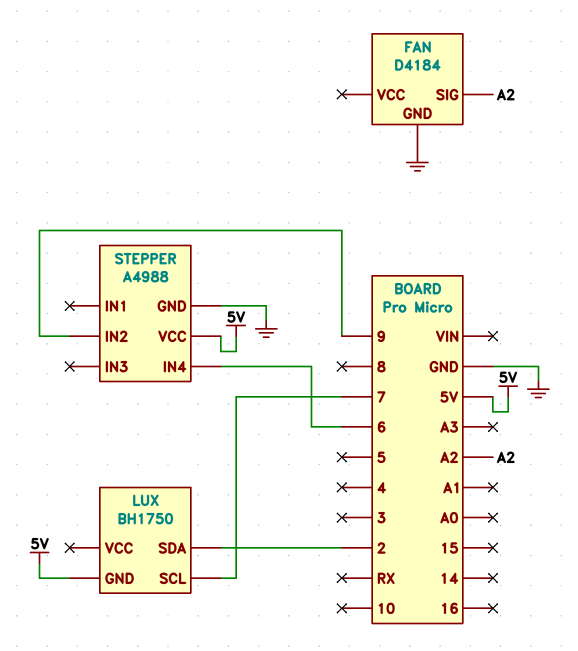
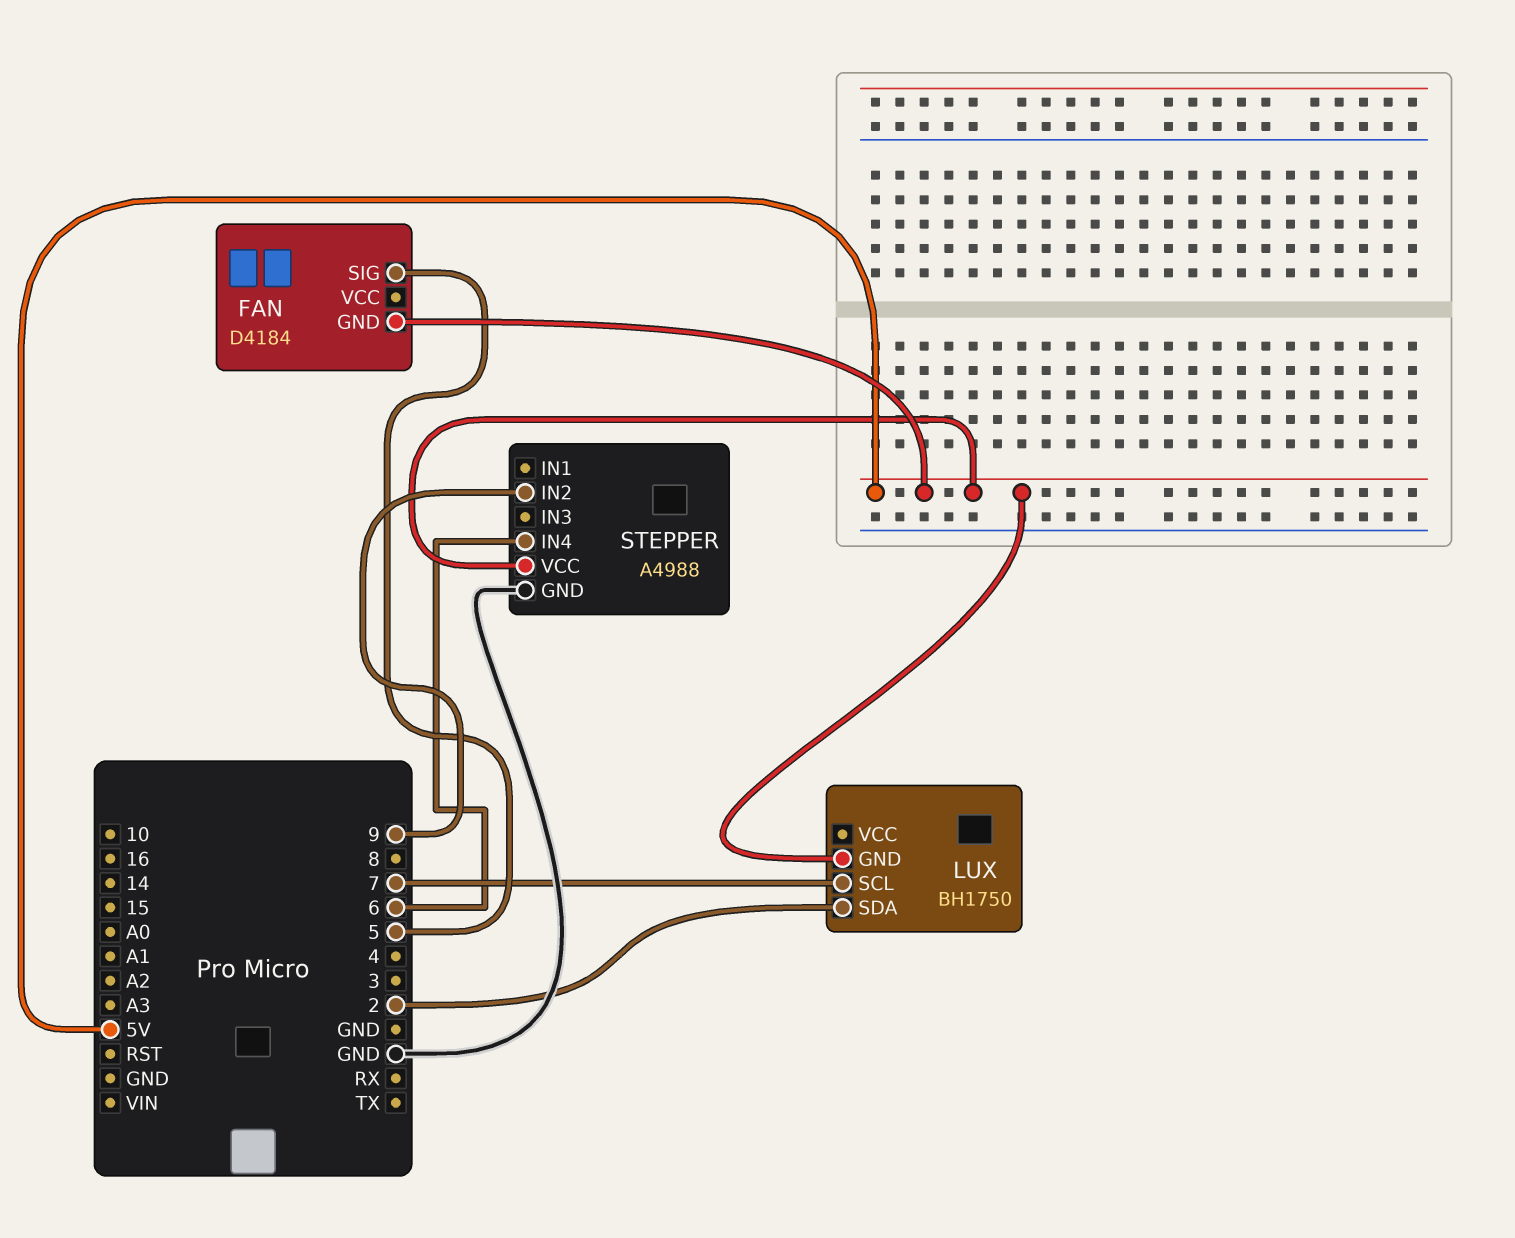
FAN pin GND: GND -> 5V
FAN pin SIG: A2 -> 5

